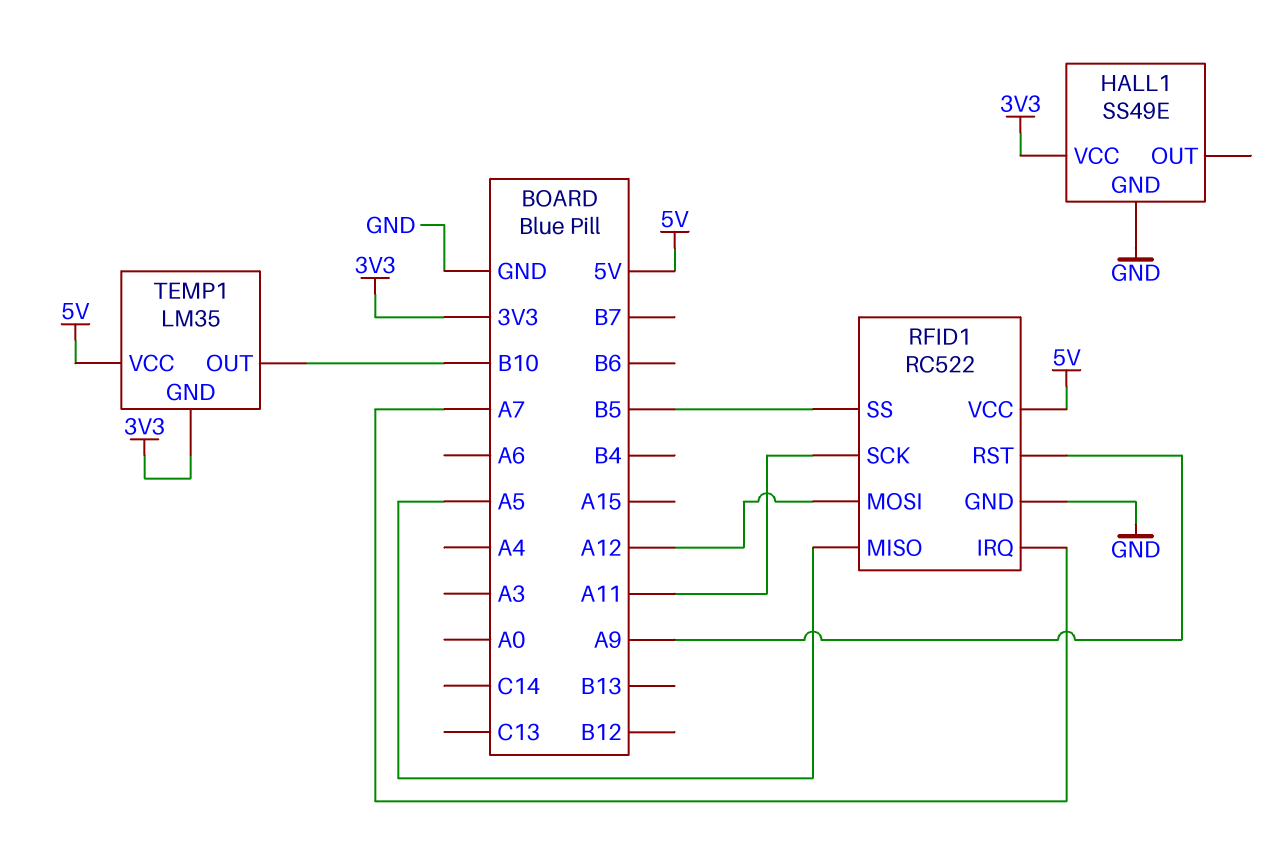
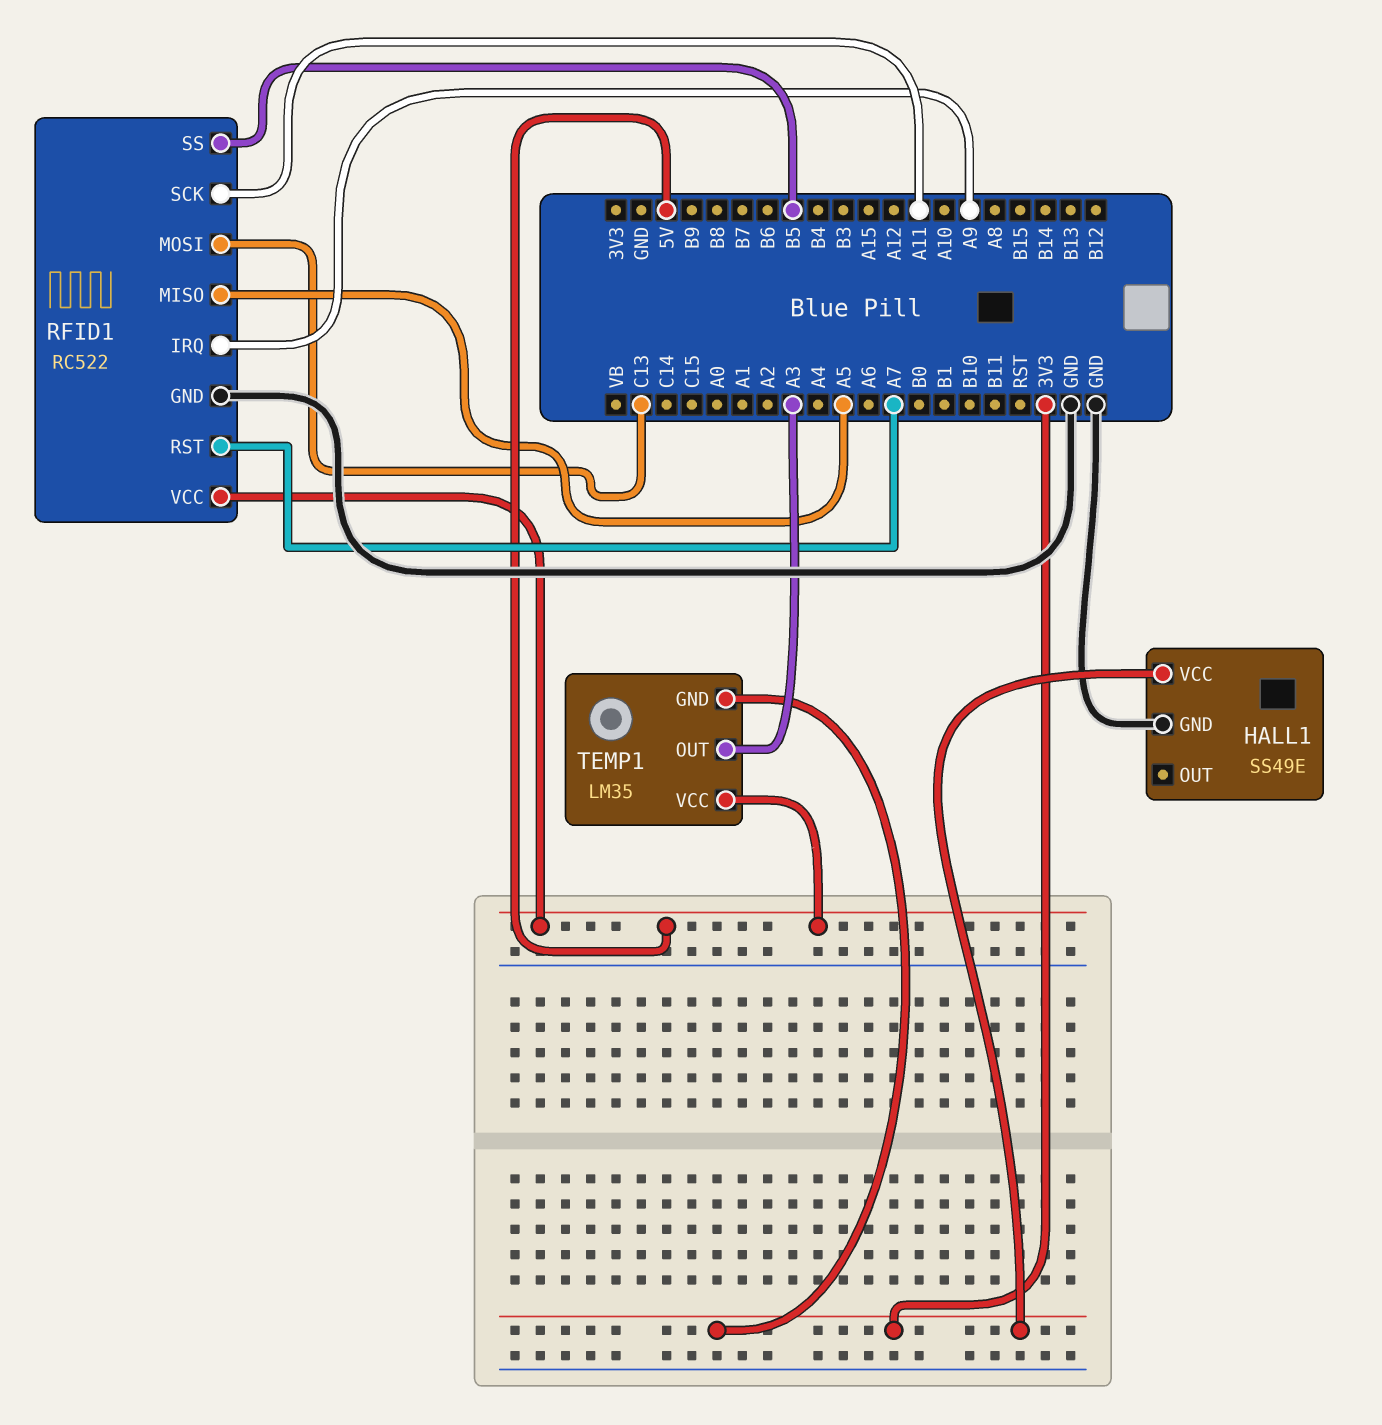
RFID1 pin IRQ: A7 -> A9
RFID1 pin MOSI: A12 -> C13
RFID1 pin RST: A9 -> A7
TEMP1 pin OUT: B10 -> A3

